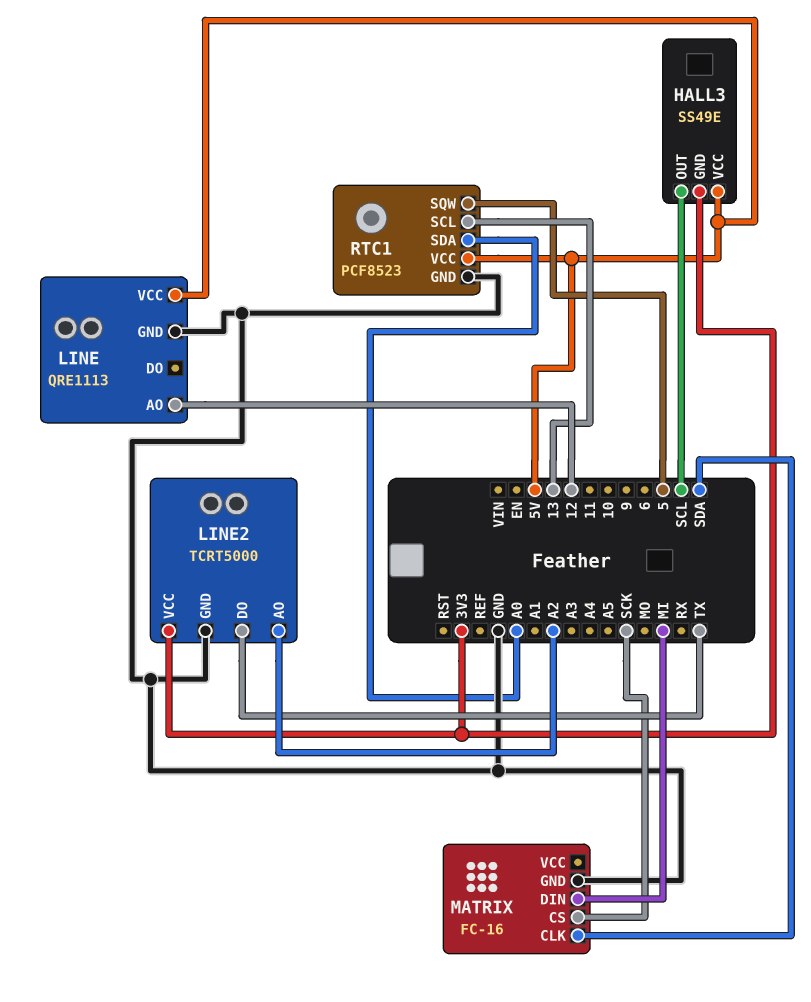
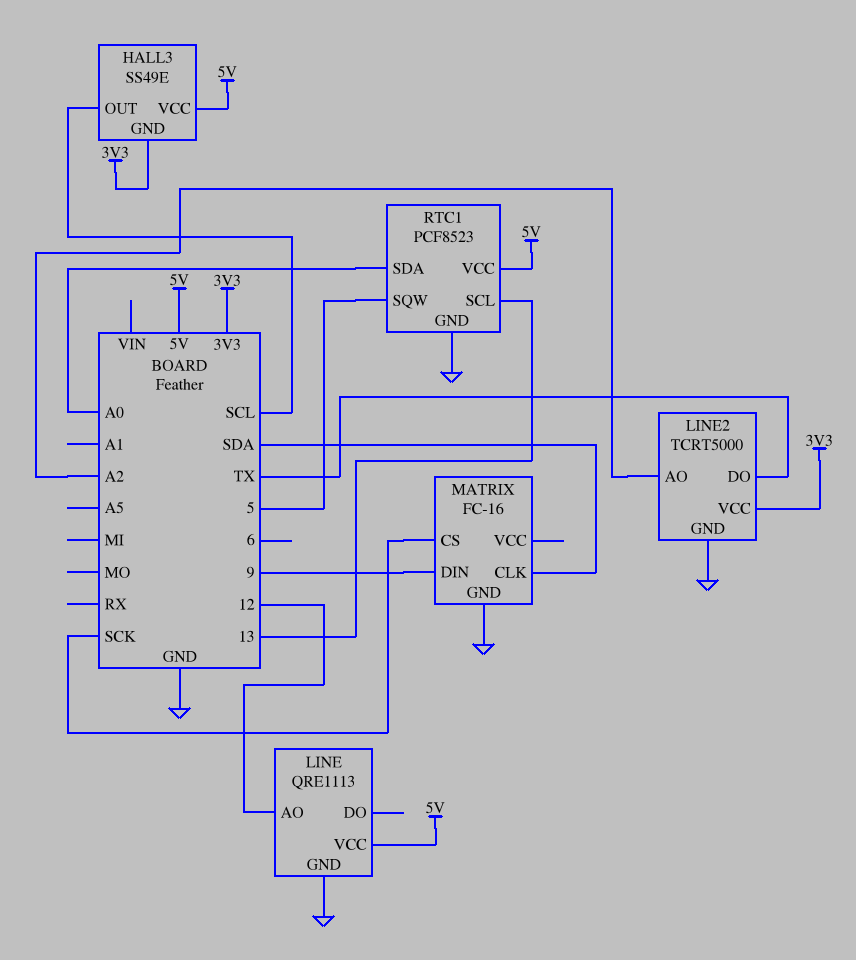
MATRIX pin DIN: MI -> 9

